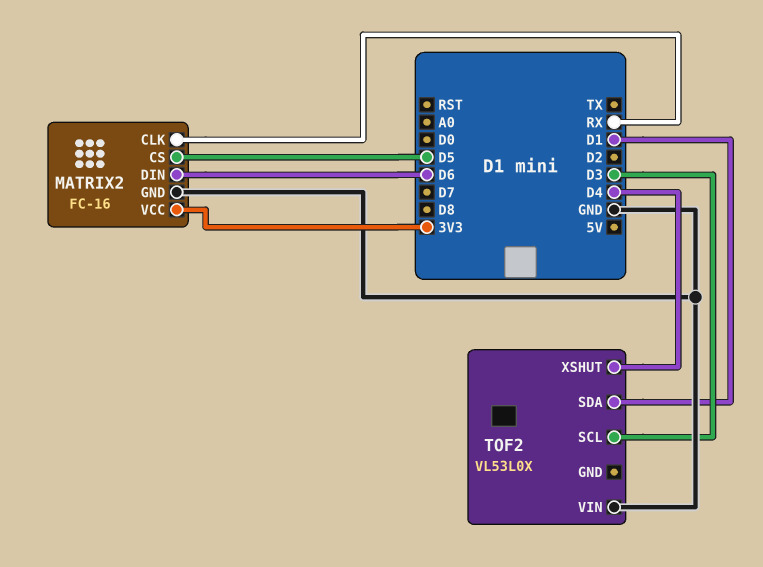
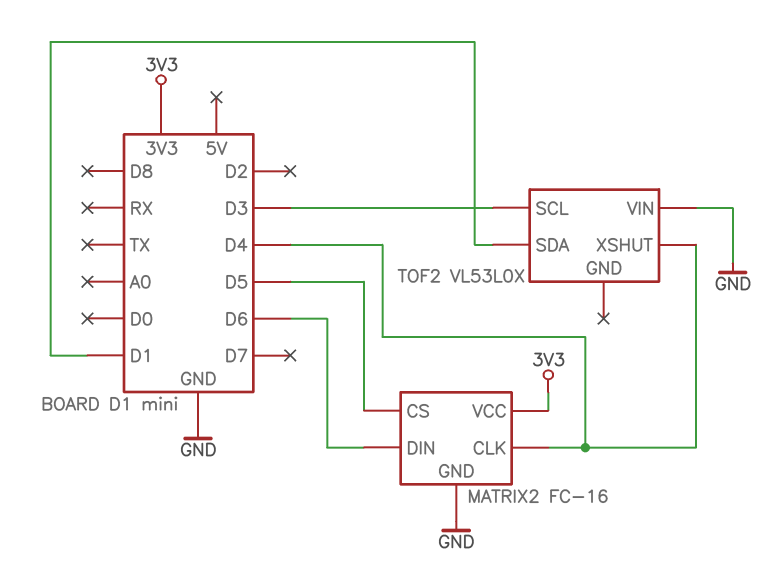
MATRIX2 pin CLK: RX -> D4

